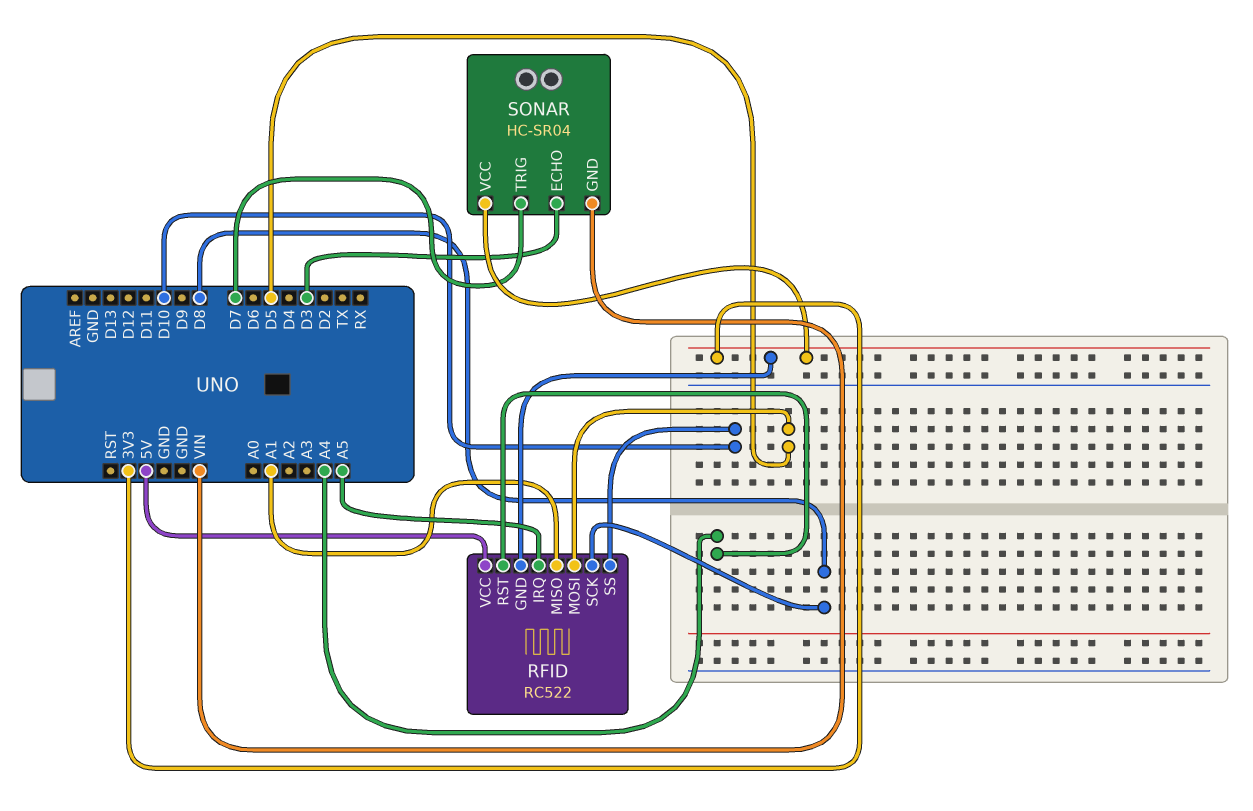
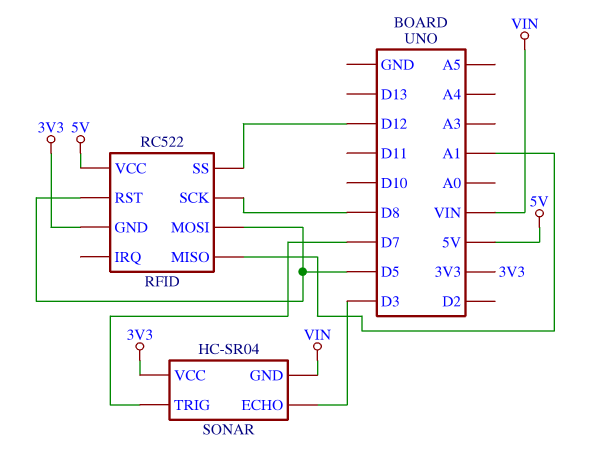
RFID pin IRQ: A5 -> none
RFID pin RST: A4 -> D5
RFID pin SS: D10 -> D12

